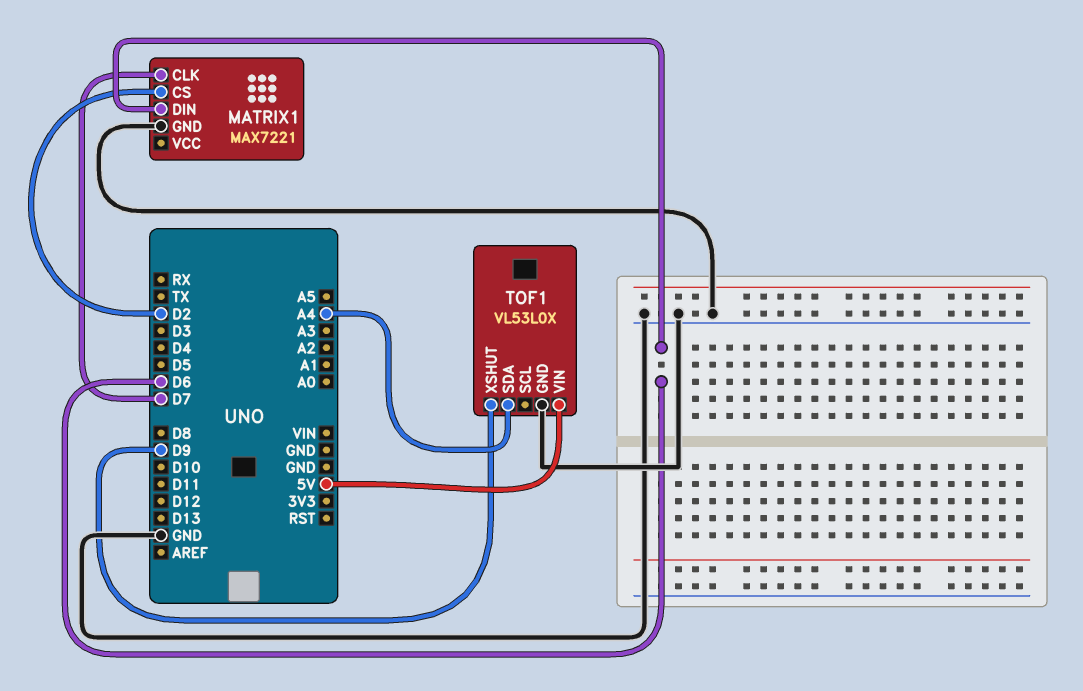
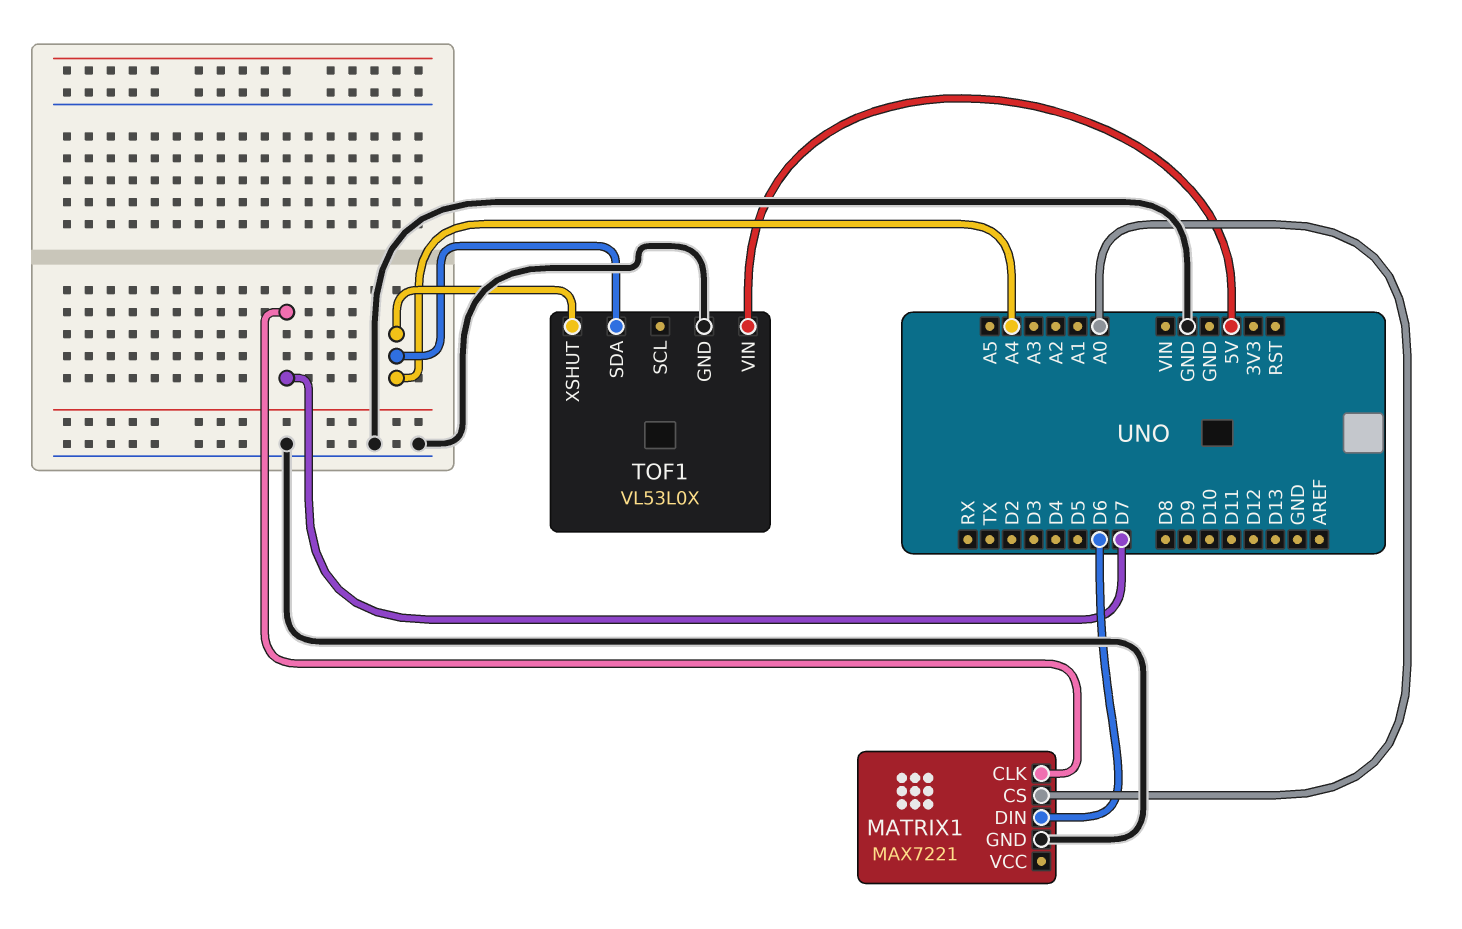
MATRIX1 pin CS: D2 -> A0
TOF1 pin XSHUT: D9 -> A4

